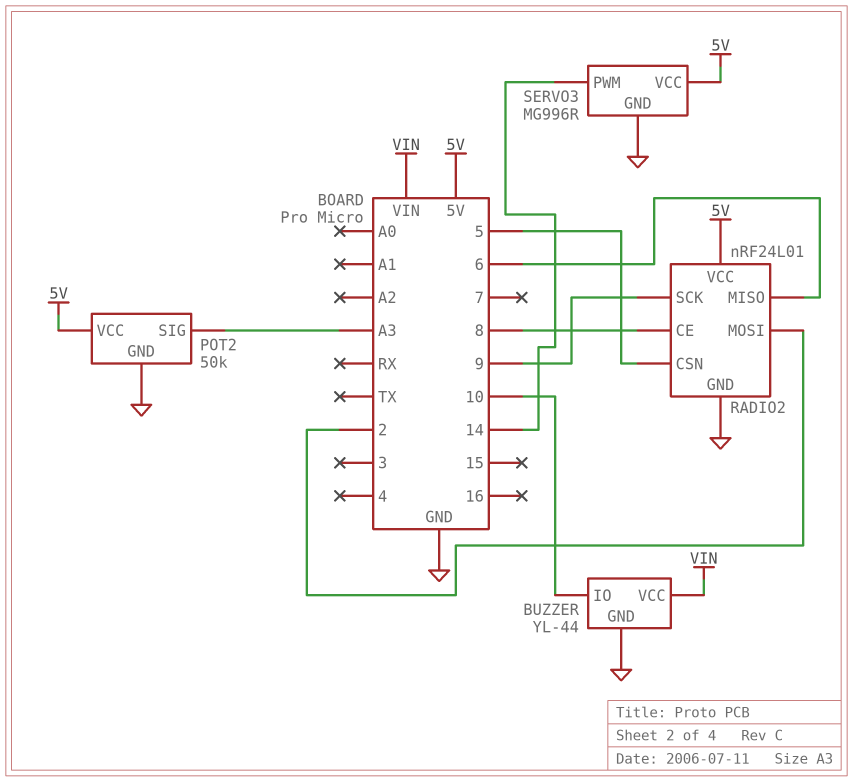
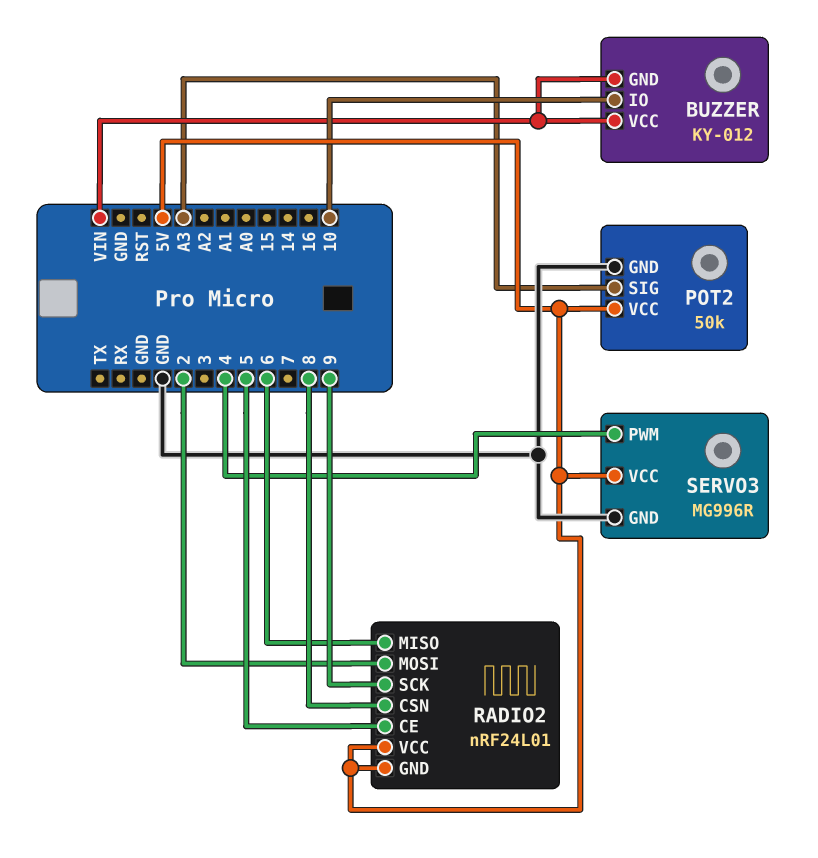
BUZZER: YL-44 -> KY-012
BUZZER pin GND: GND -> VIN
RADIO2 pin CE: 8 -> 5
RADIO2 pin CSN: 5 -> 8
RADIO2 pin GND: GND -> 5V
SERVO3 pin PWM: 14 -> 4

